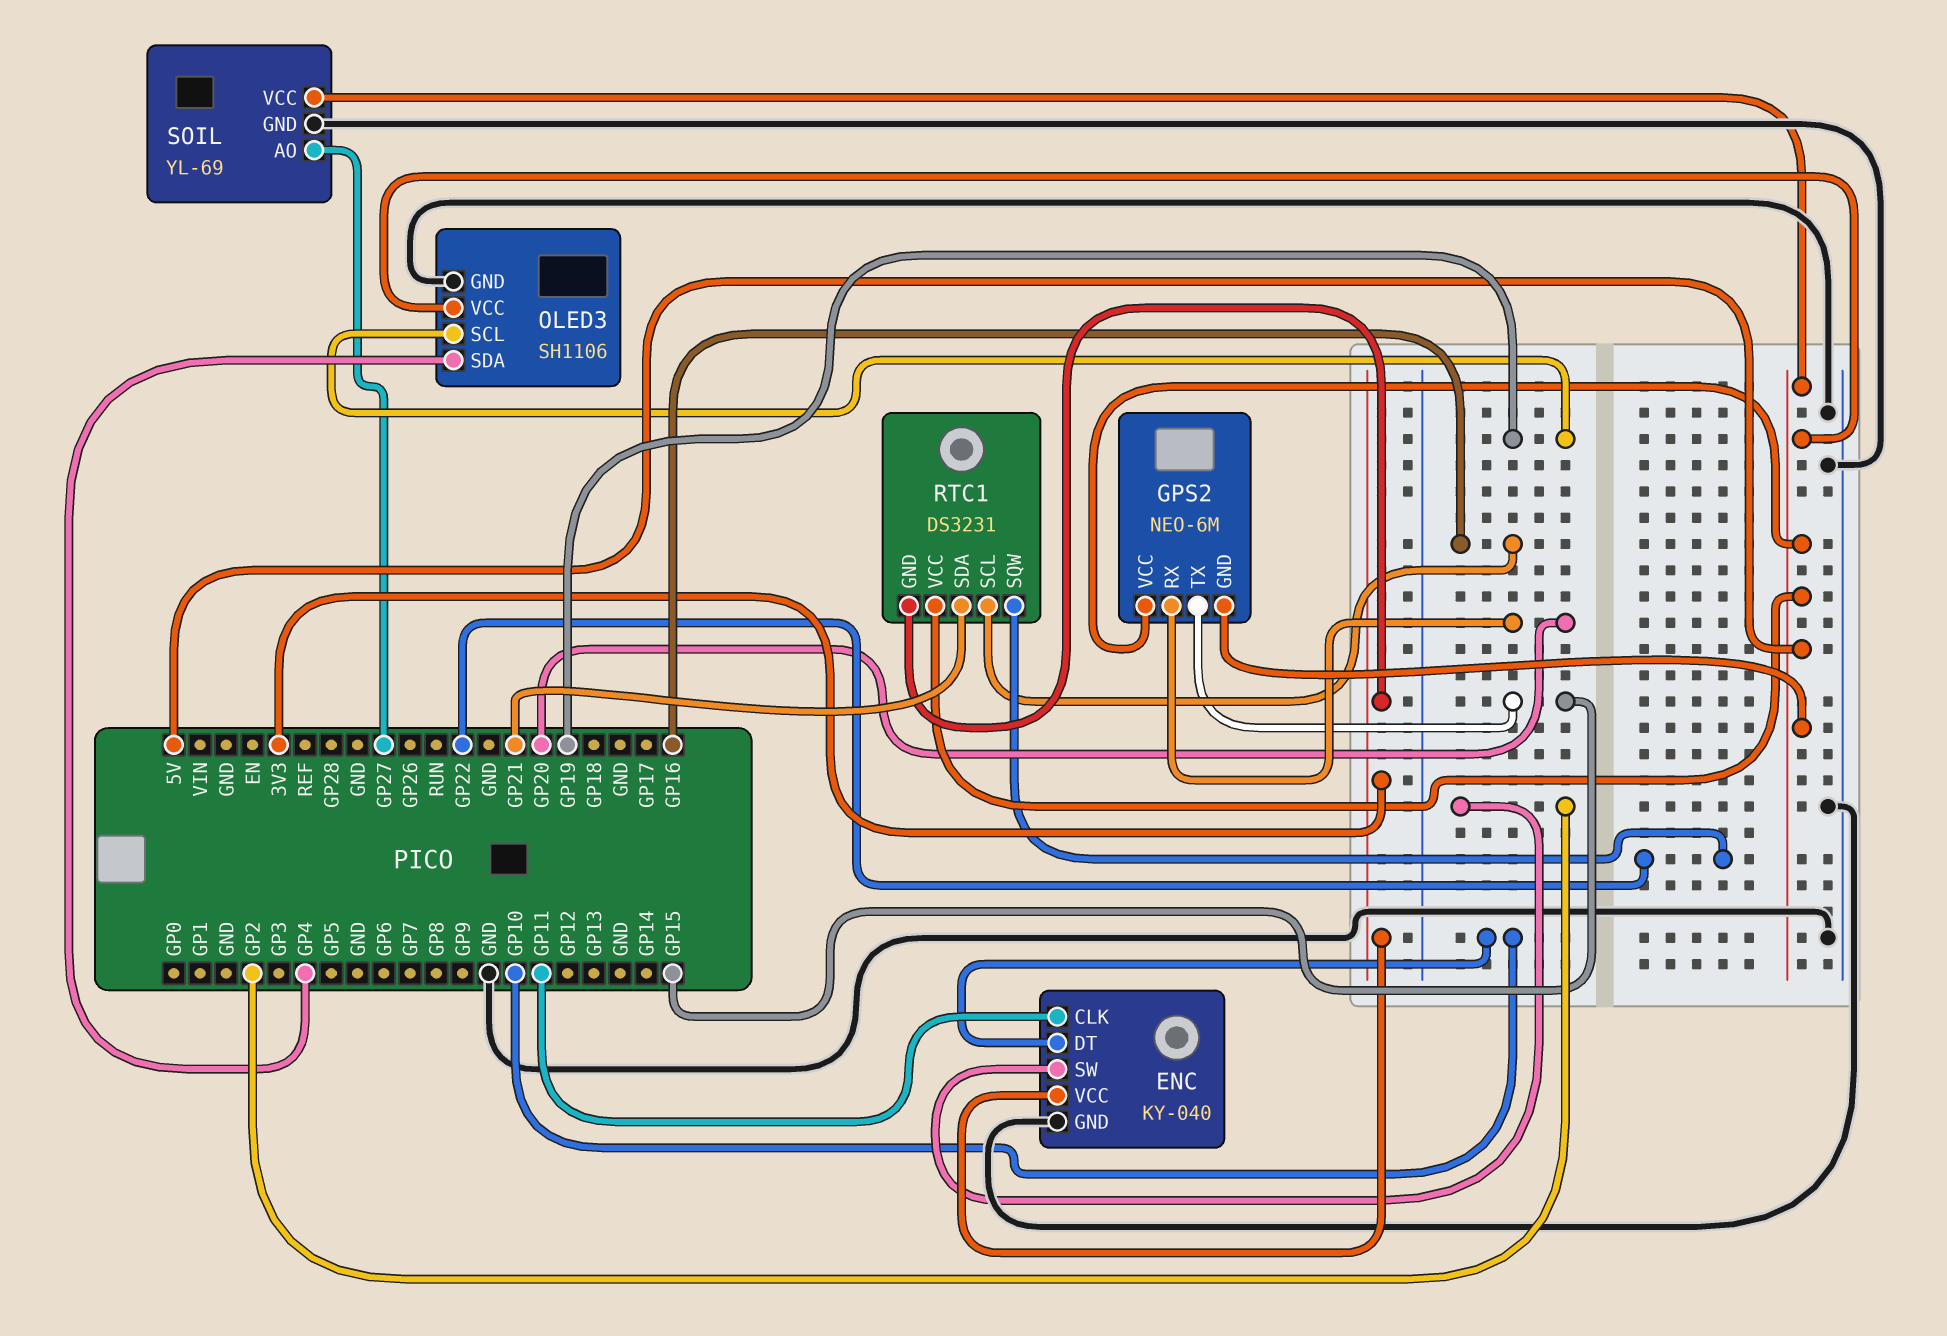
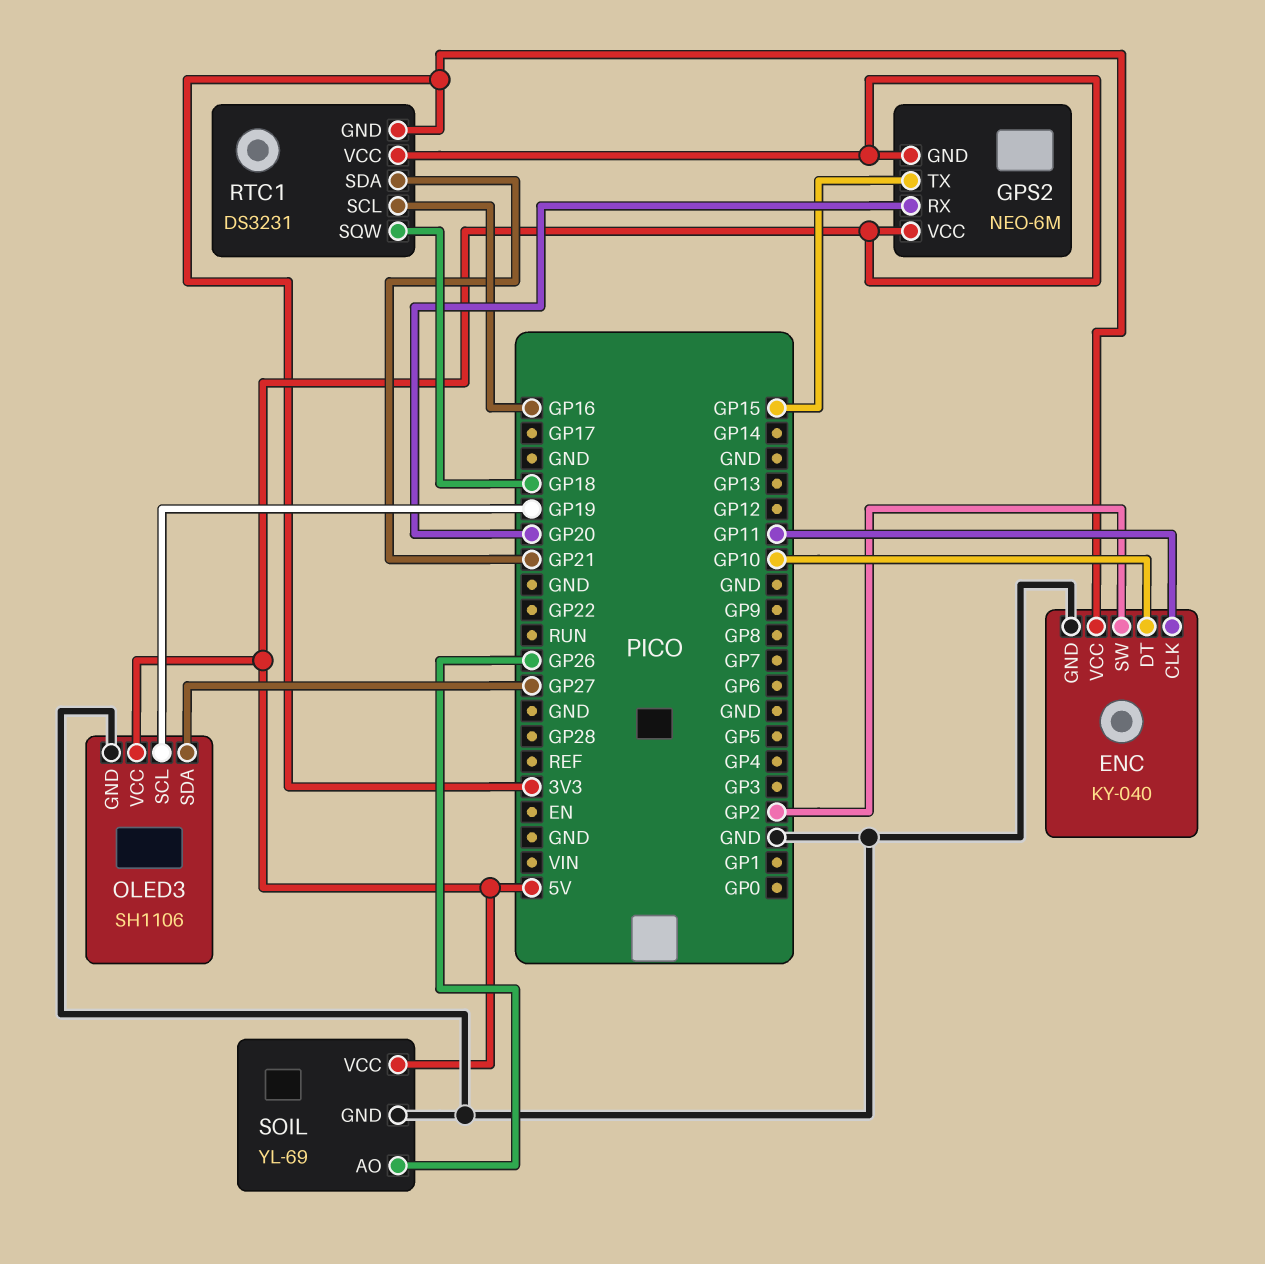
OLED3 pin SDA: GP4 -> GP27
RTC1 pin SQW: GP22 -> GP18
SOIL pin AO: GP27 -> GP26

